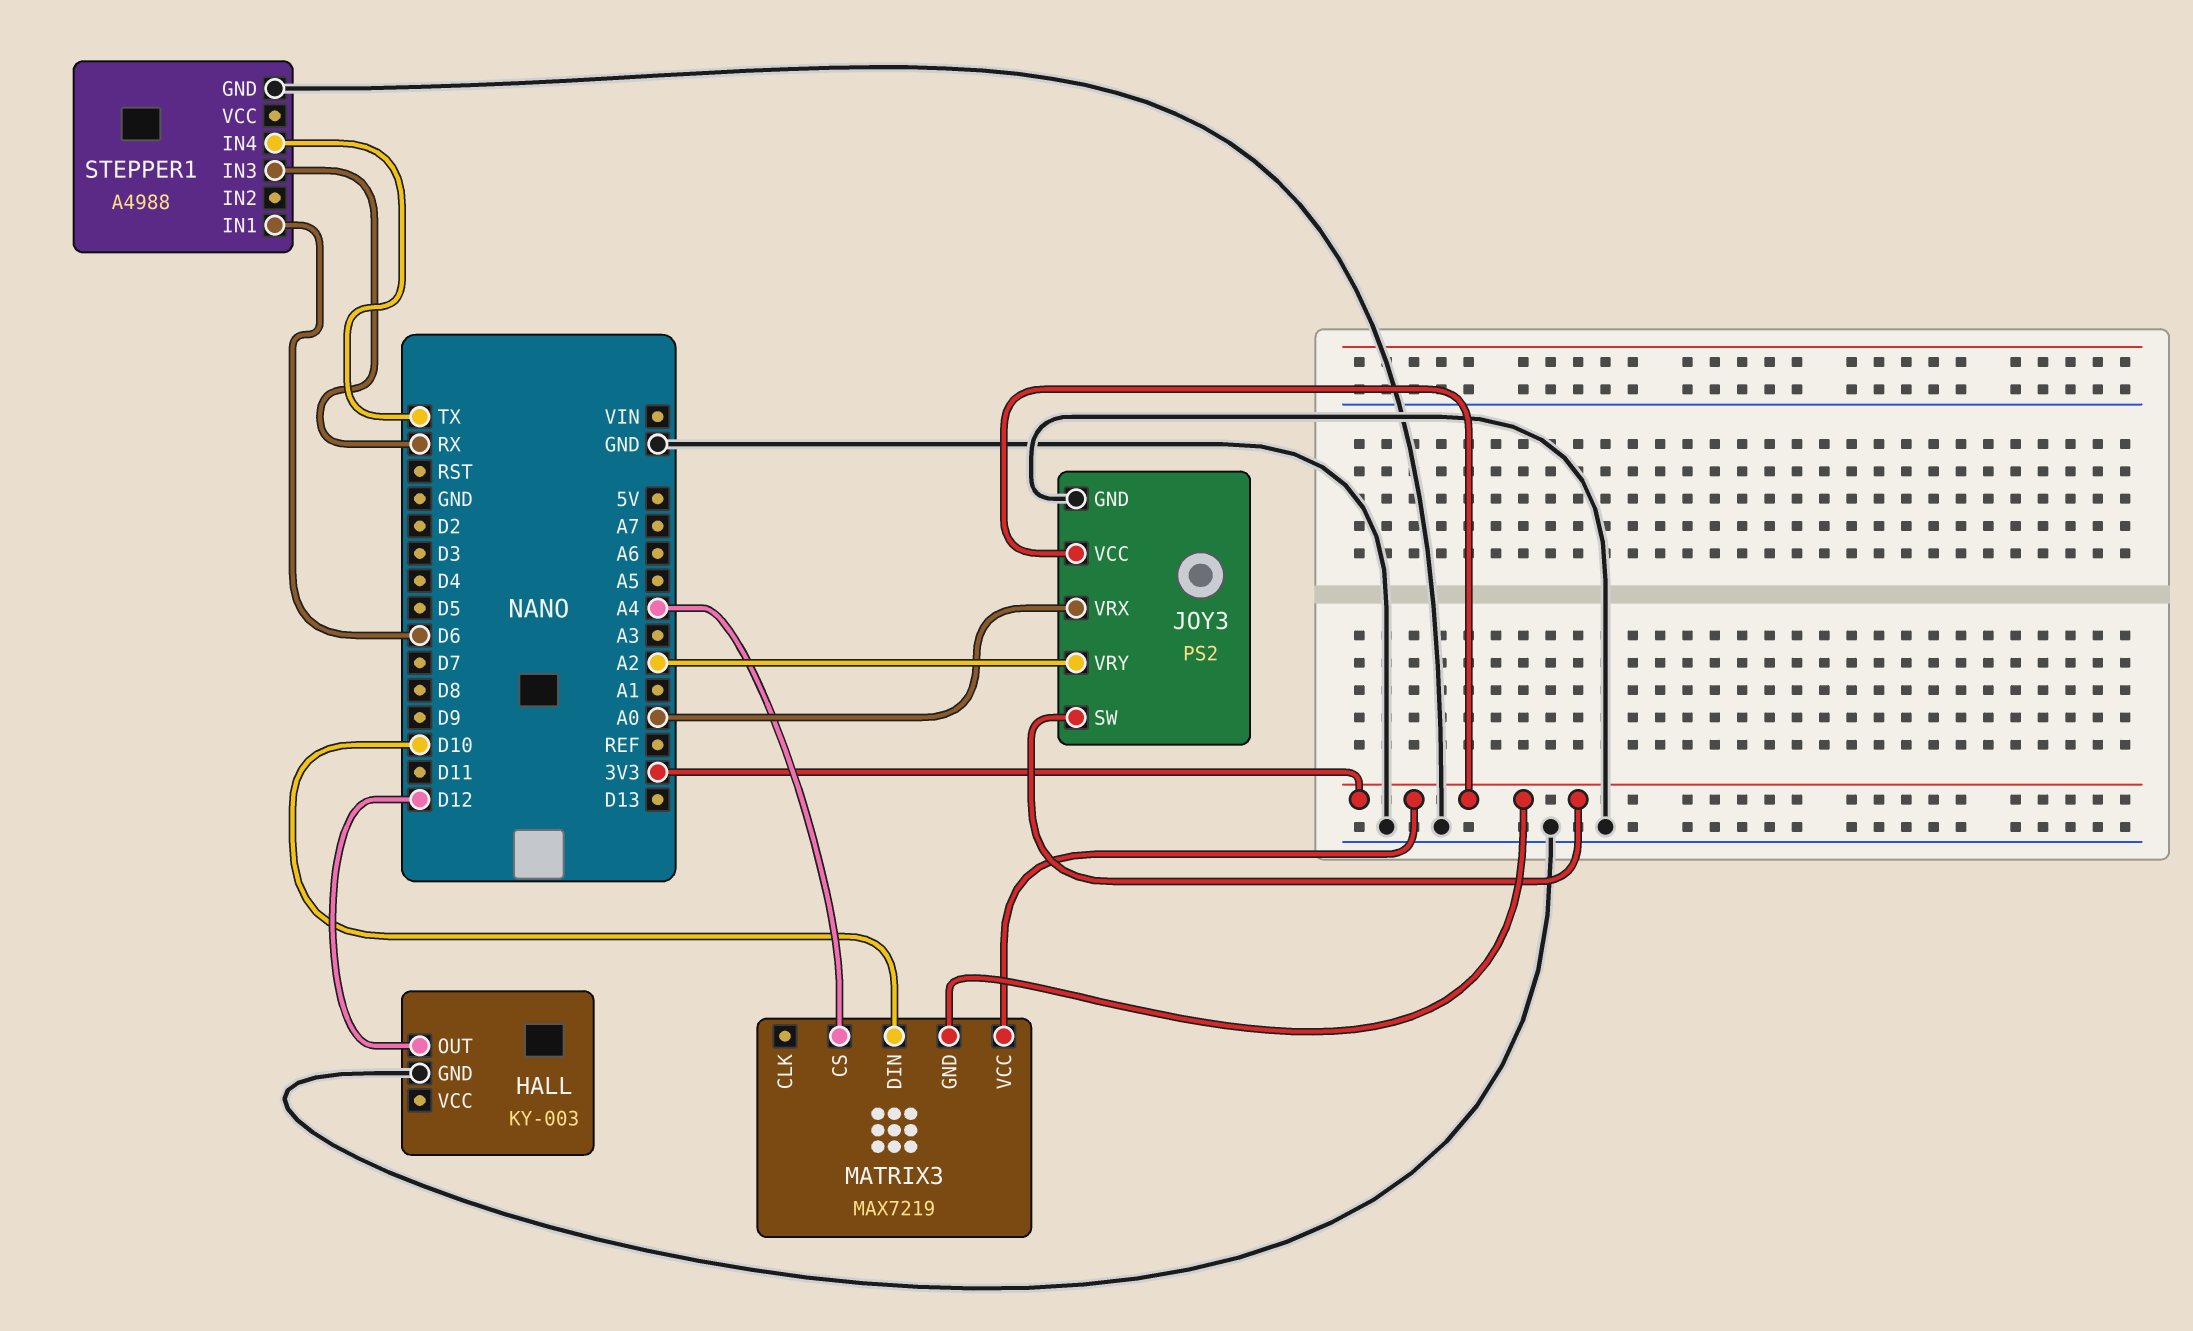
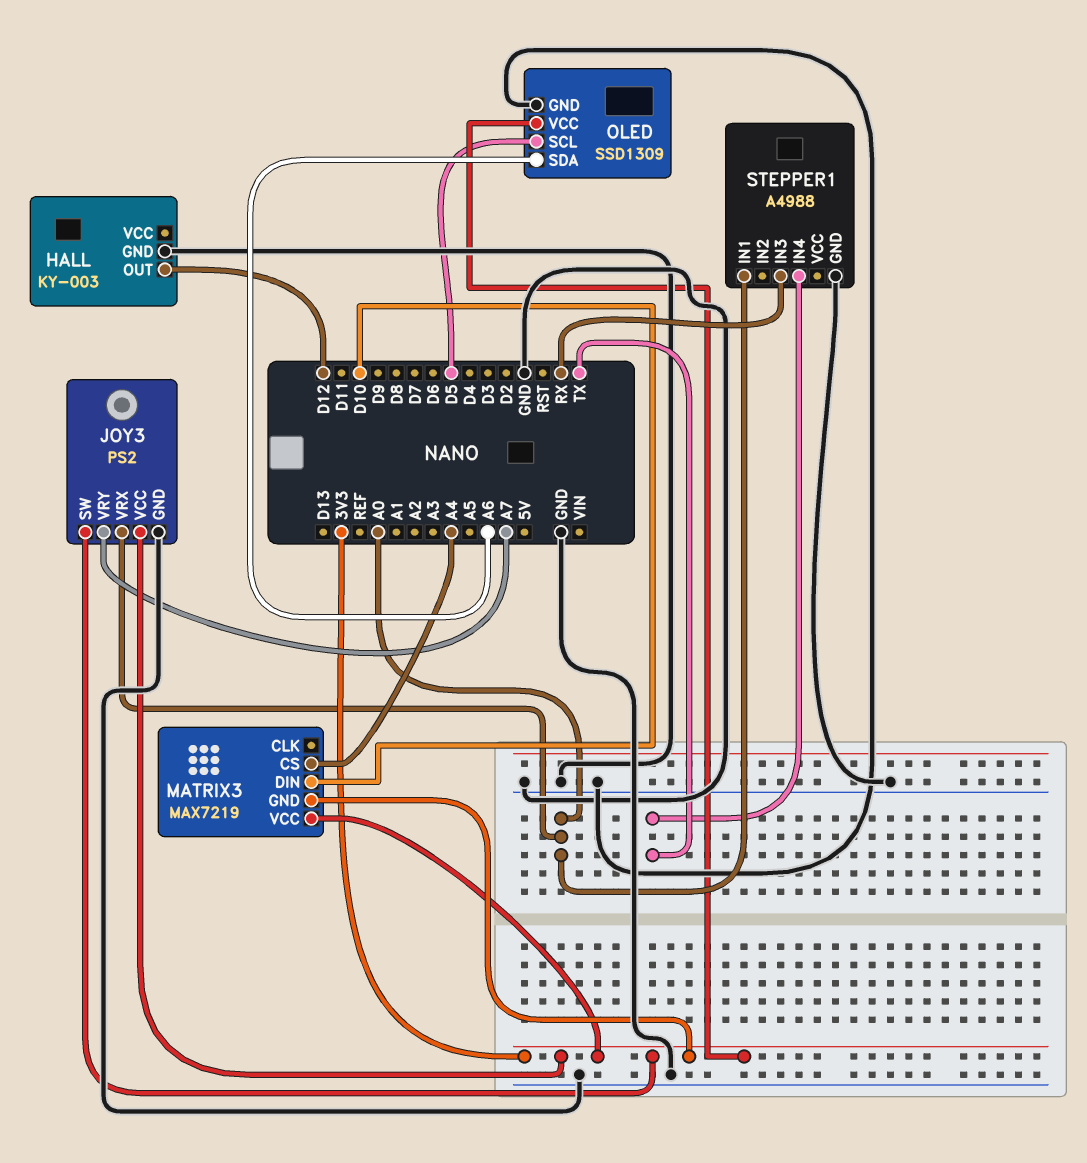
JOY3 pin VRY: A2 -> A7
OLED: none -> SSD1309
OLED pin GND: none -> GND
OLED pin SCL: none -> D5
OLED pin SDA: none -> A6
OLED pin VCC: none -> 3V3
STEPPER1 pin IN1: D6 -> A0

